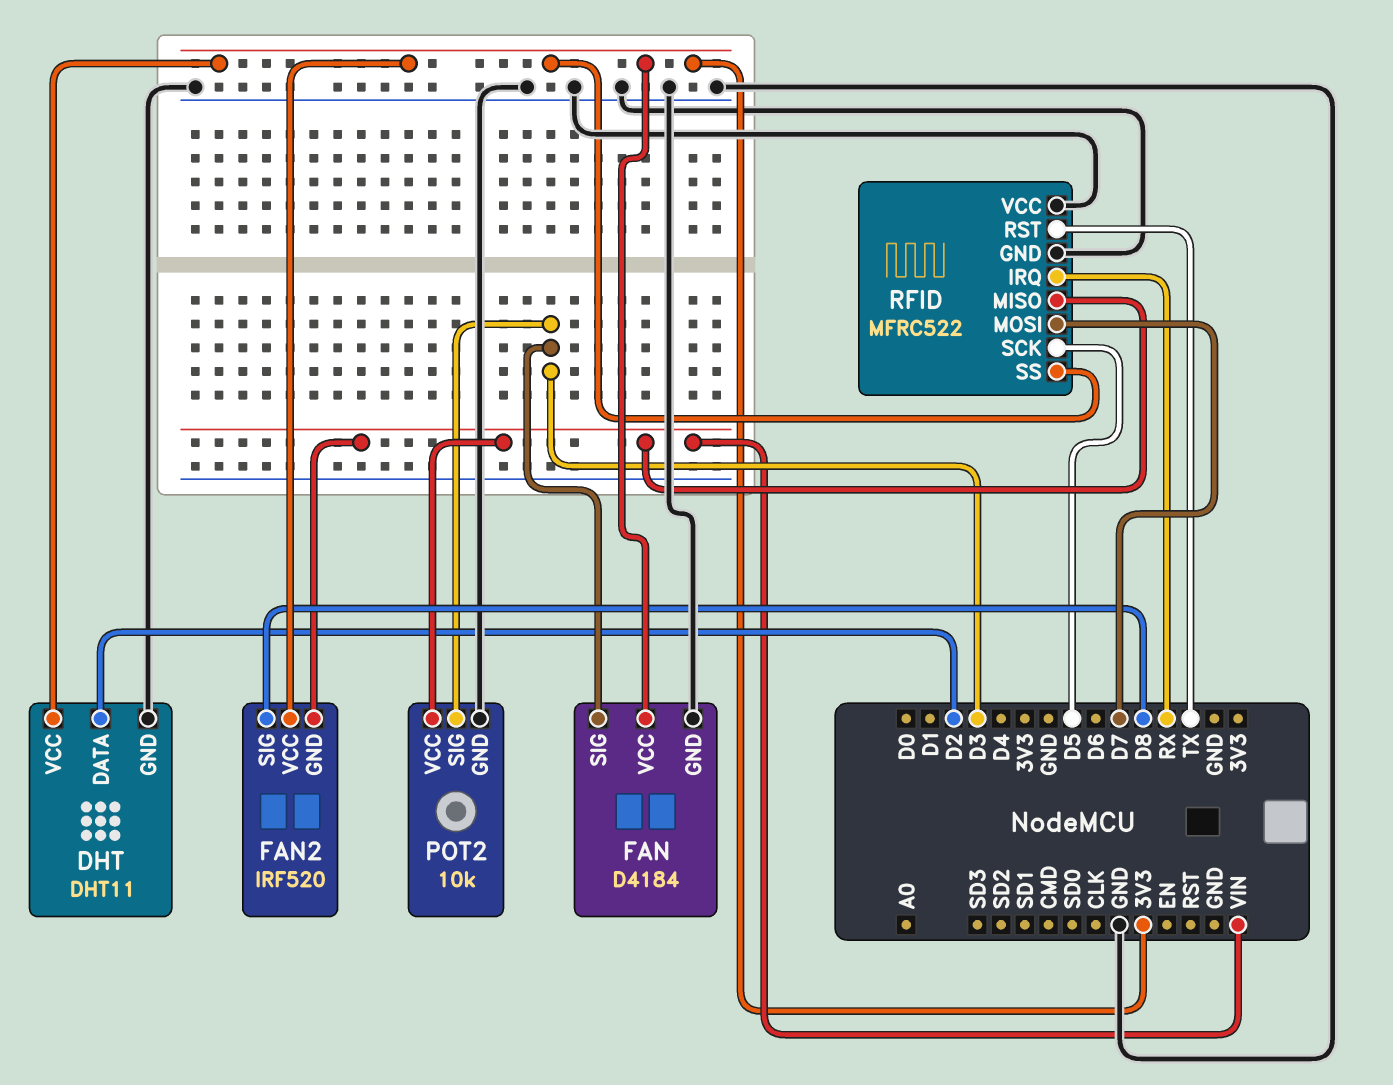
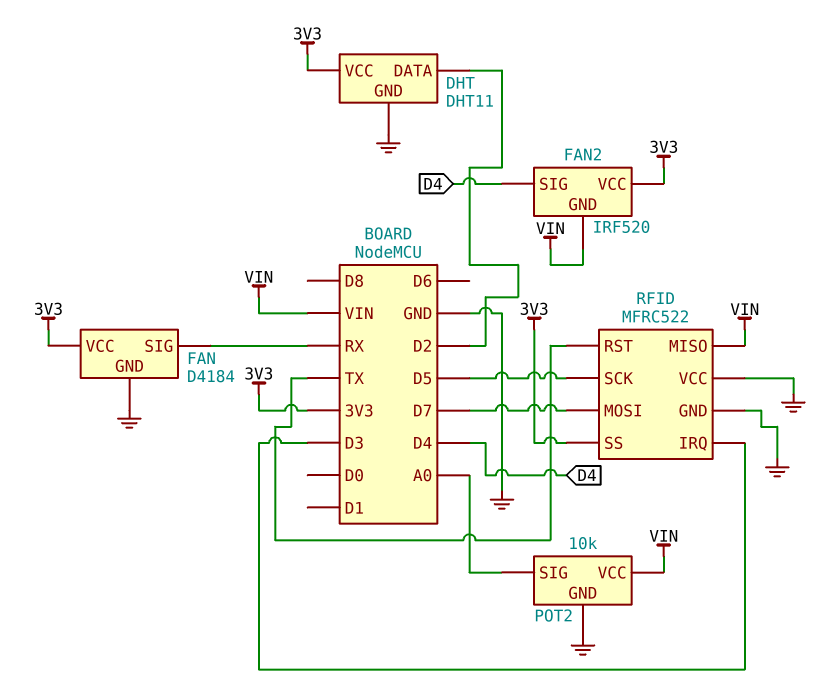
FAN pin SIG: D3 -> RX
FAN2 pin SIG: D8 -> D4
POT2 pin SIG: D3 -> A0
RFID pin IRQ: RX -> D3

